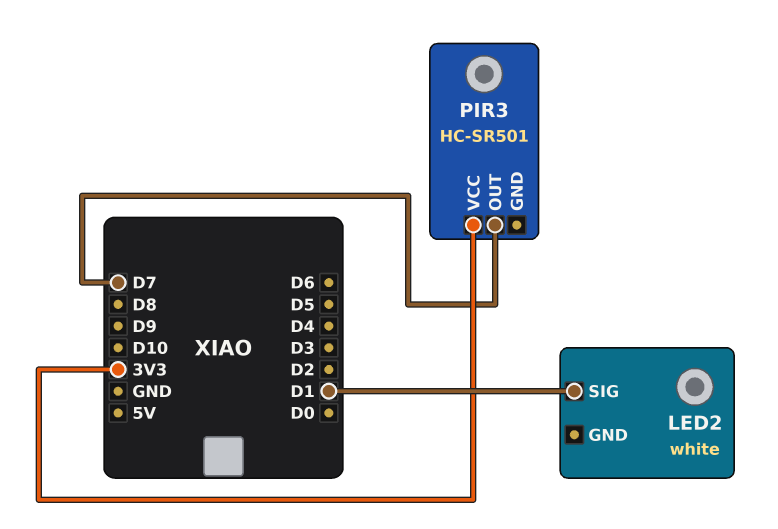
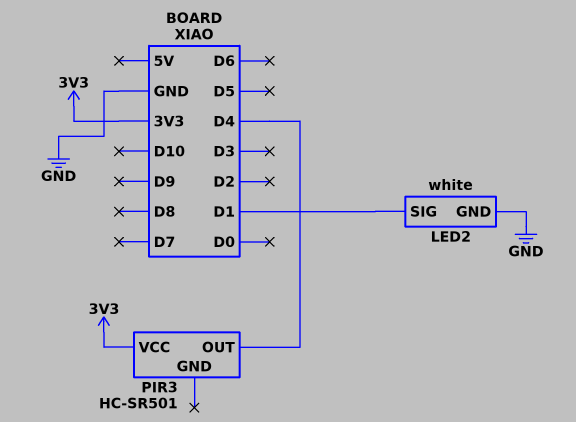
LED2 pin GND: none -> GND
PIR3 pin OUT: D7 -> D4

